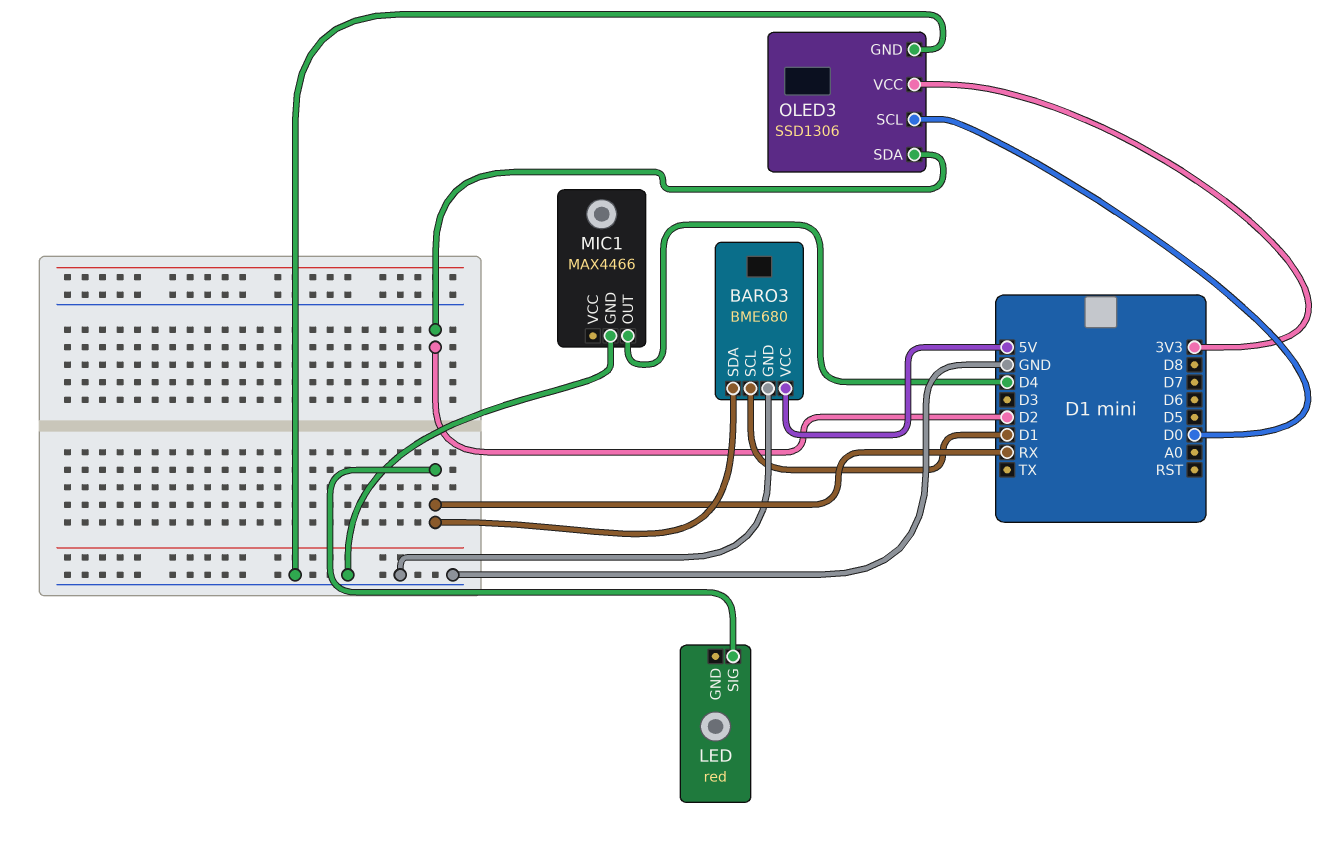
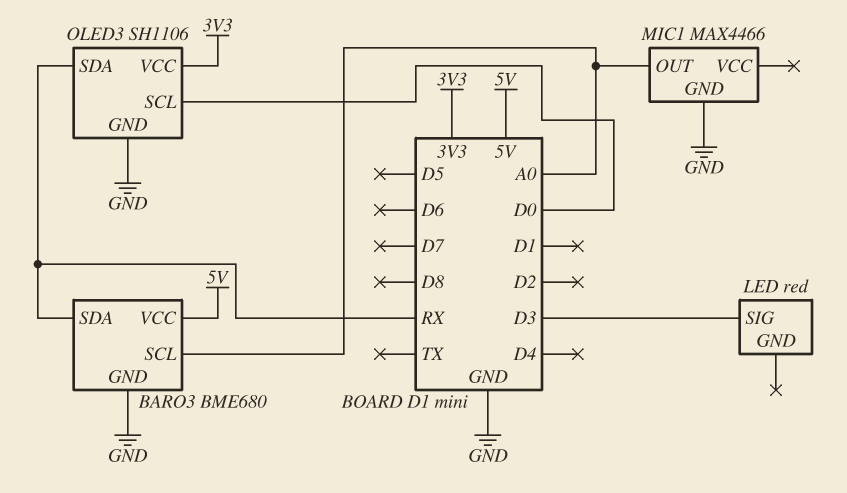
BARO3 pin SCL: D1 -> A0
LED pin SIG: RX -> D3
MIC1 pin OUT: D4 -> A0
OLED3: SSD1306 -> SH1106
OLED3 pin SDA: D2 -> RX

